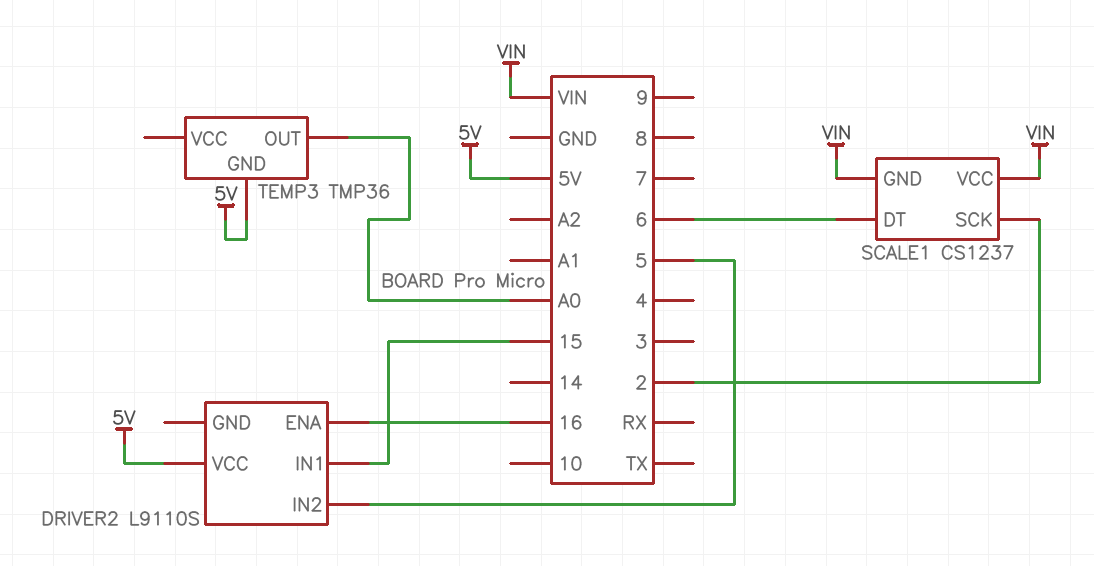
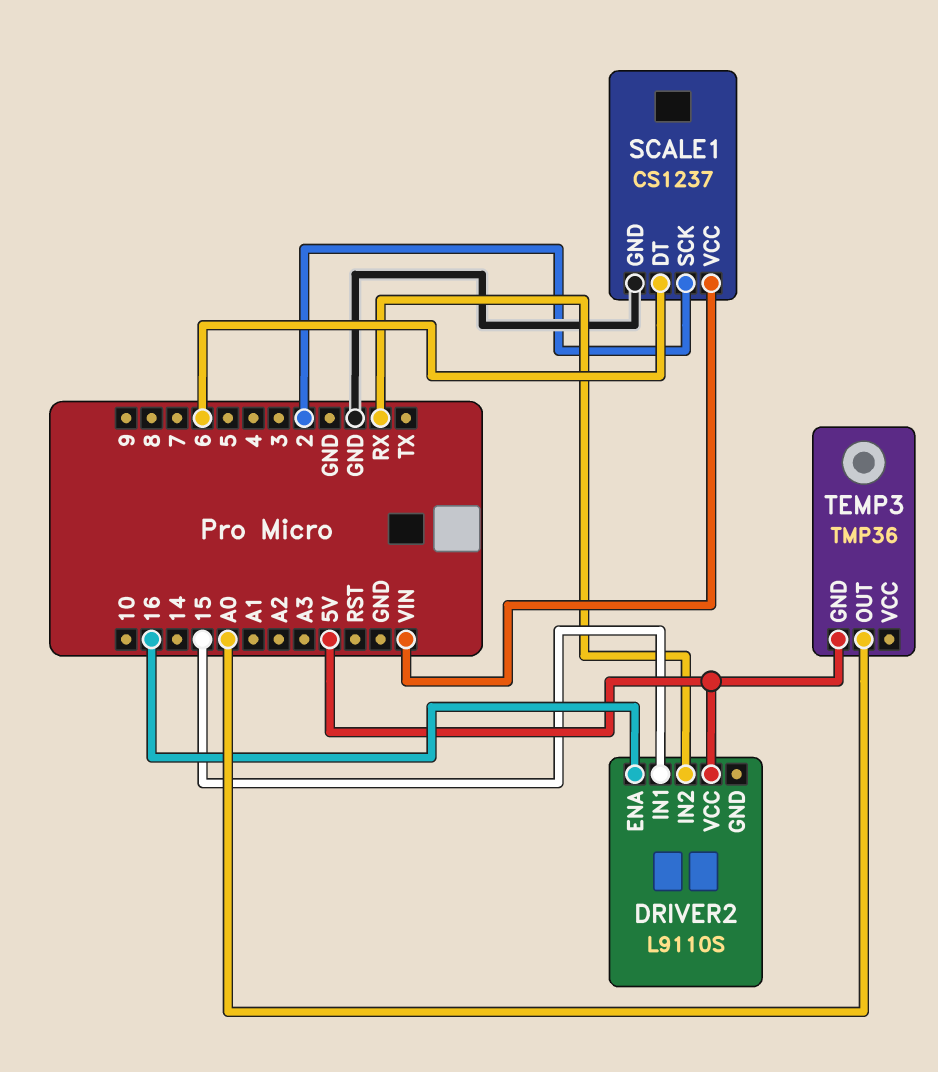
DRIVER2 pin IN2: 5 -> RX
SCALE1 pin GND: VIN -> GND

